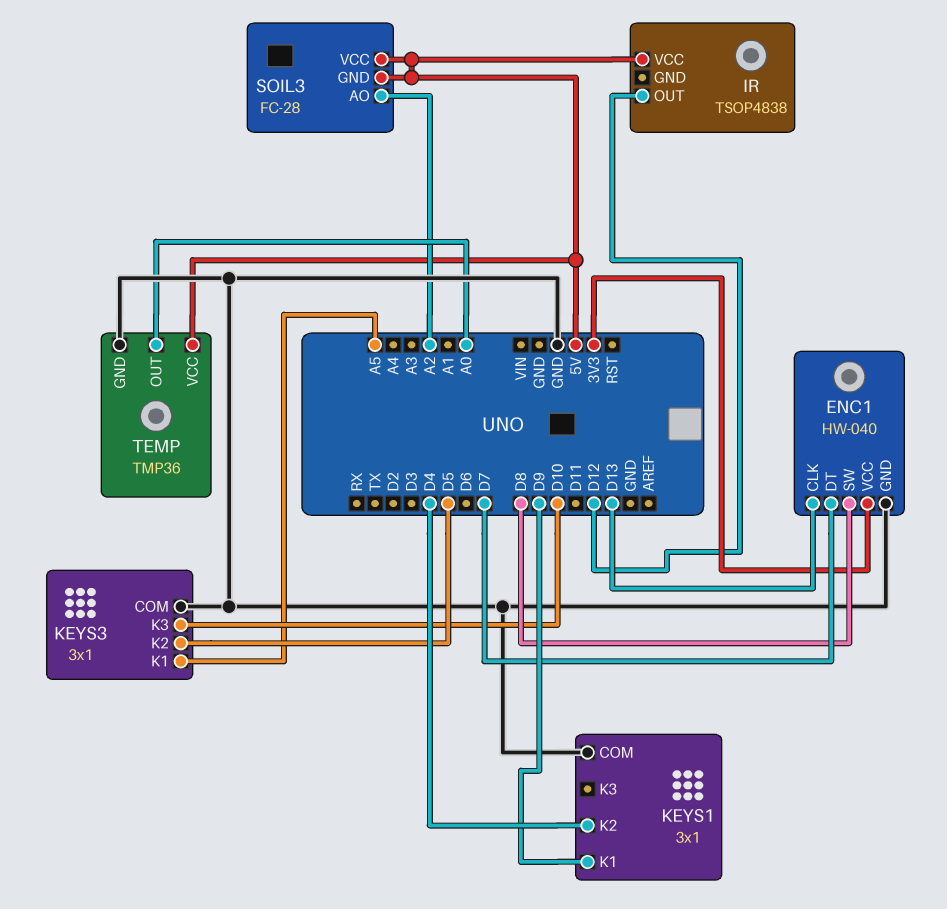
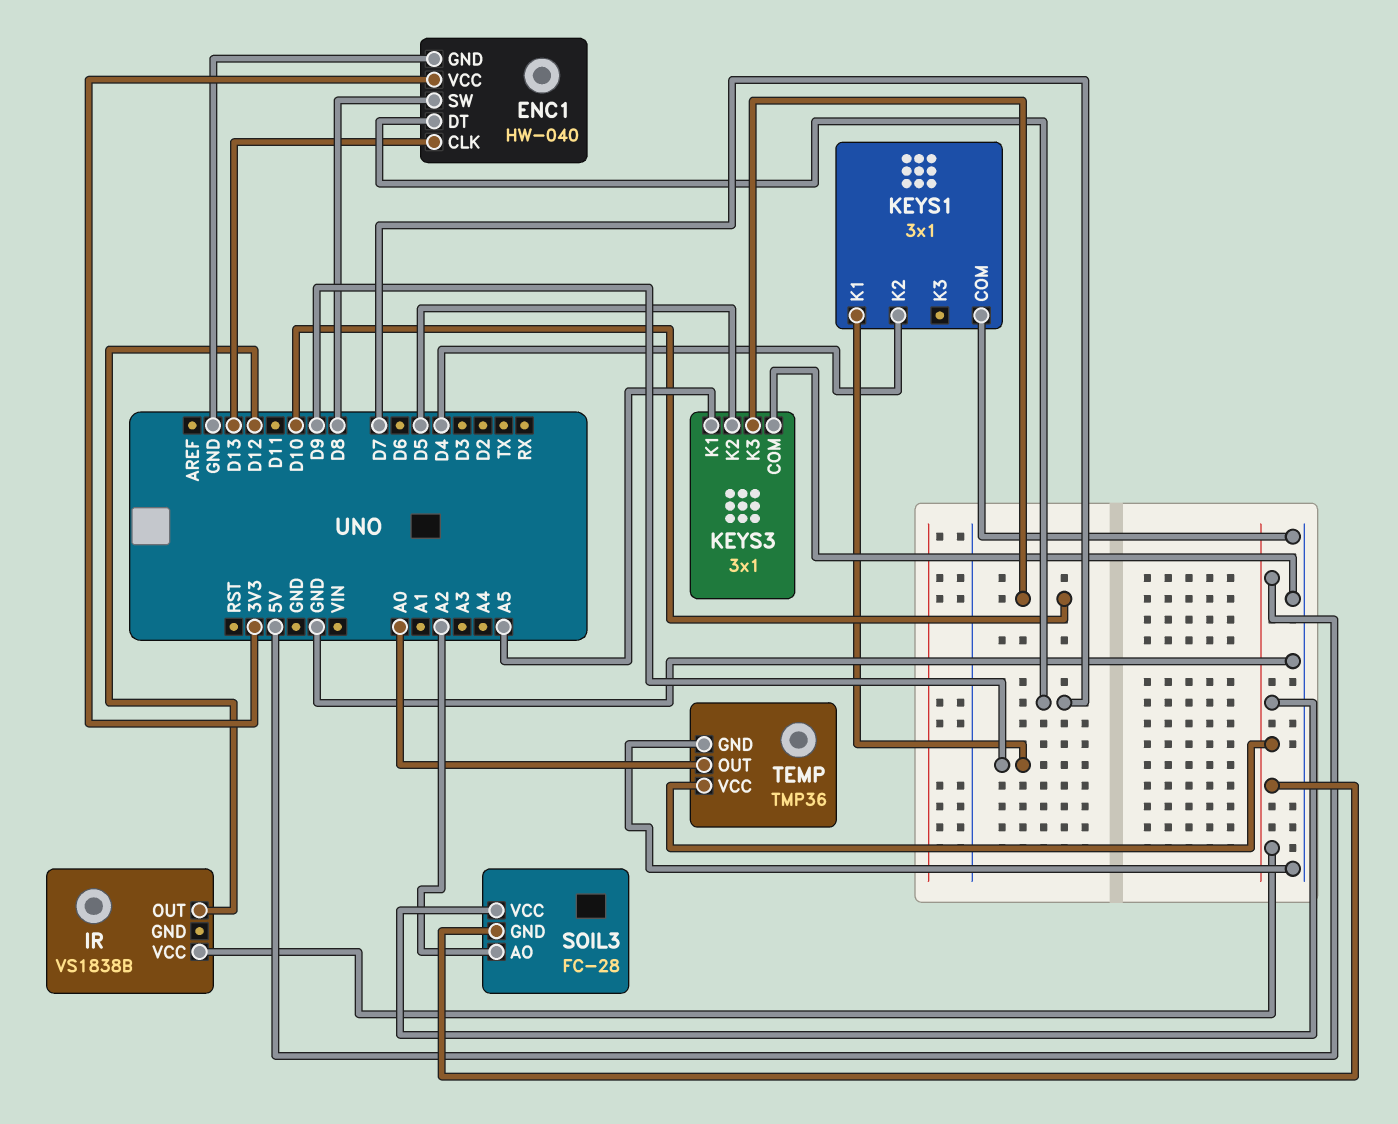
IR: TSOP4838 -> VS1838B

